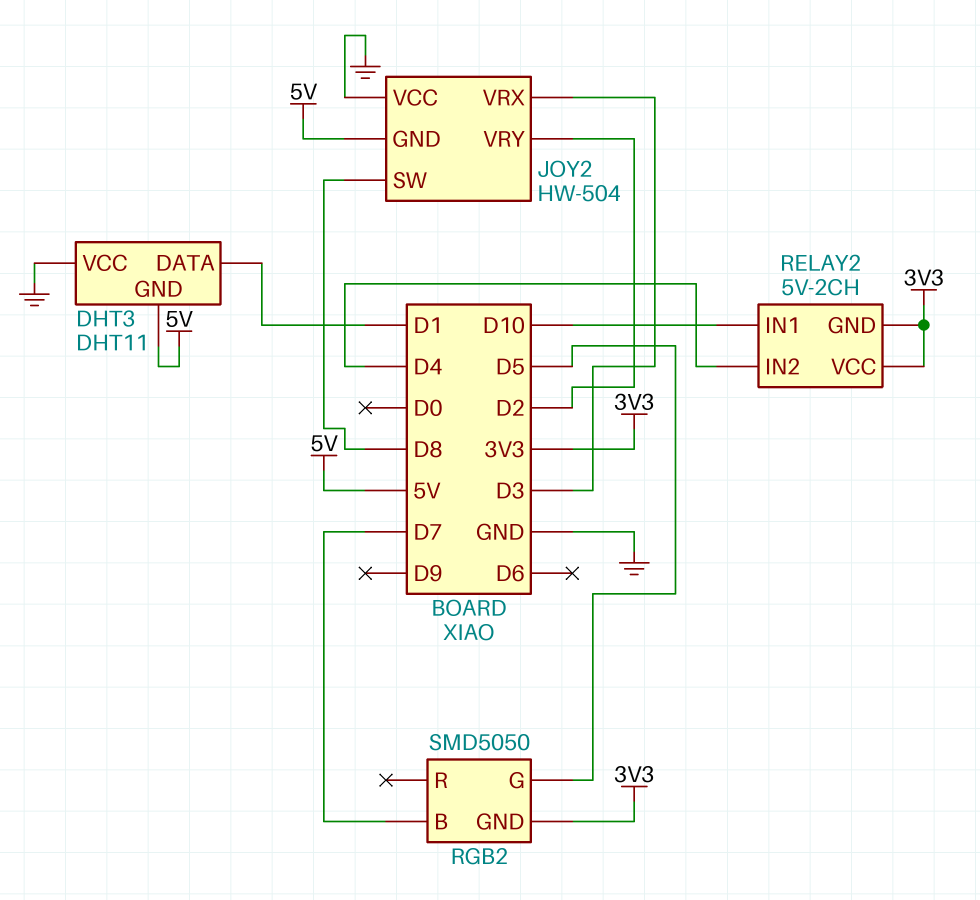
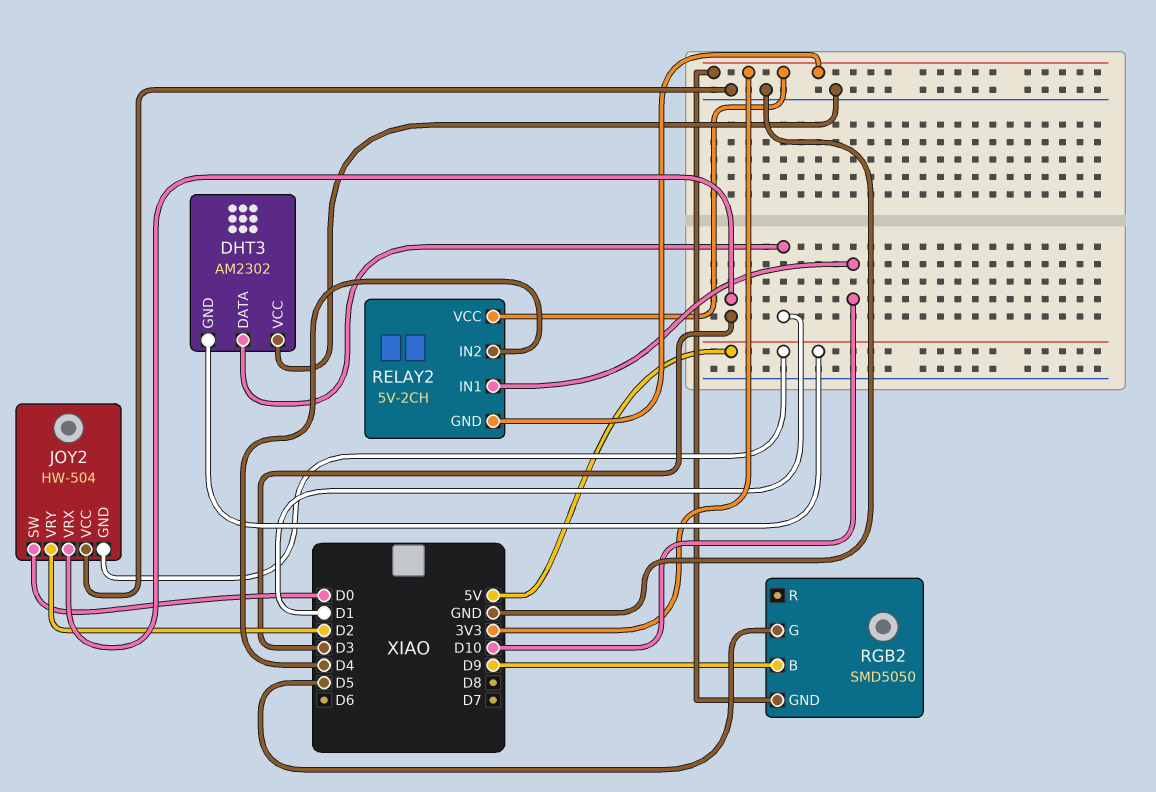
DHT3: DHT11 -> AM2302
JOY2 pin SW: D8 -> D0
RGB2 pin B: D7 -> D9

